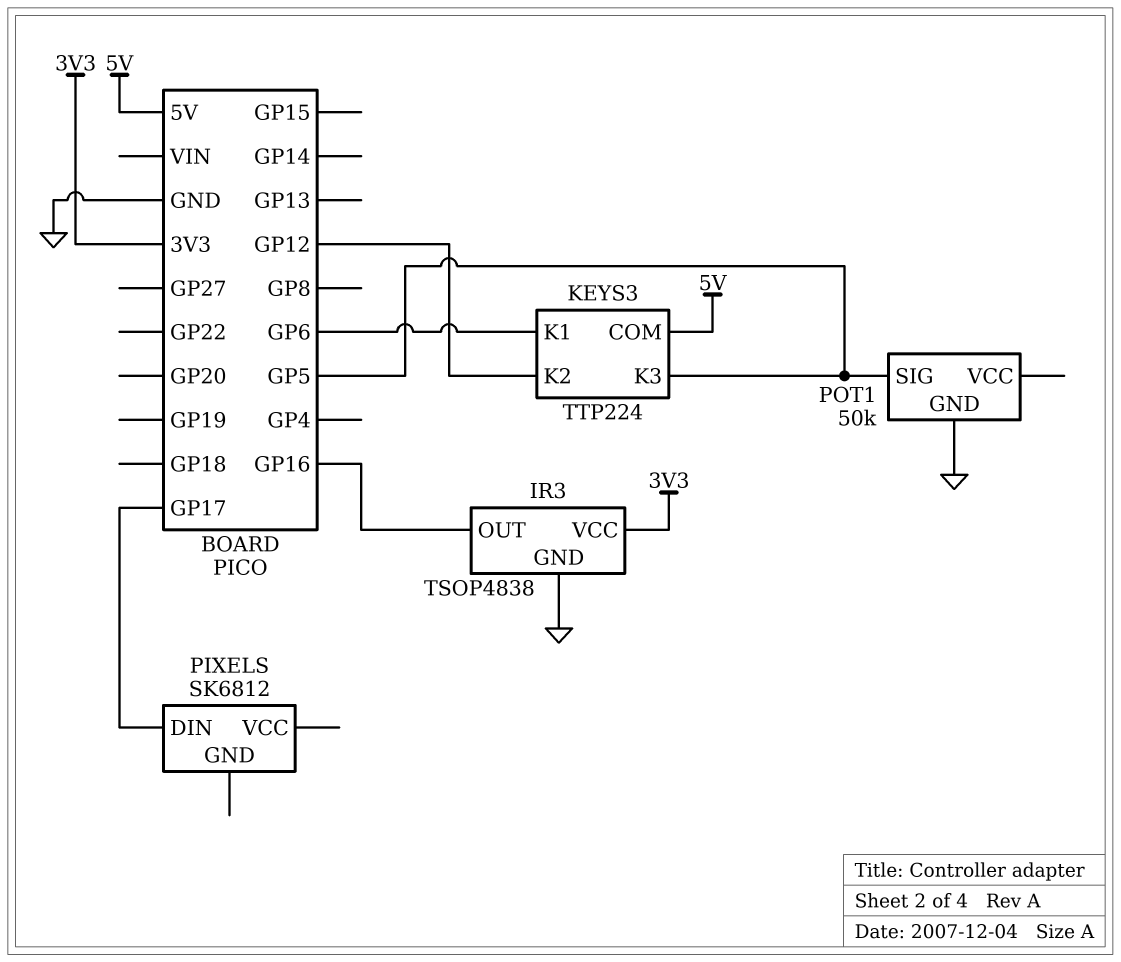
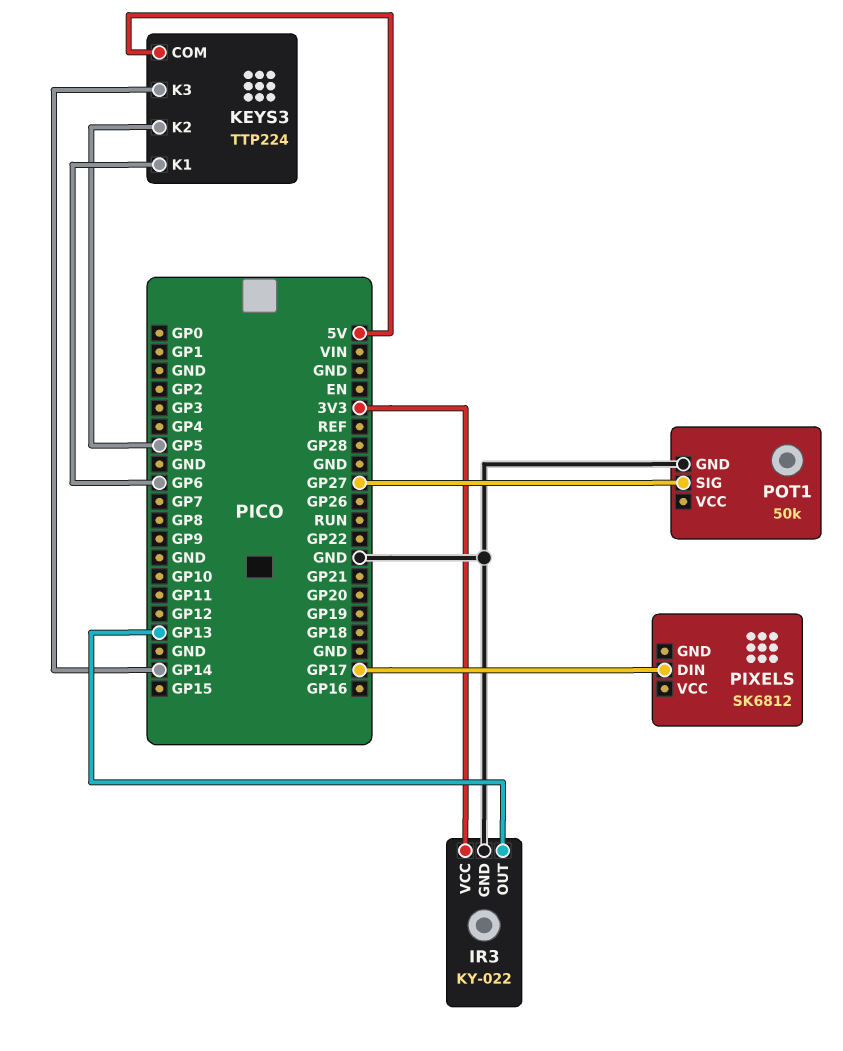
IR3: TSOP4838 -> KY-022
IR3 pin OUT: GP16 -> GP13
KEYS3 pin K2: GP12 -> GP5
KEYS3 pin K3: GP5 -> GP14
POT1 pin SIG: GP5 -> GP27

